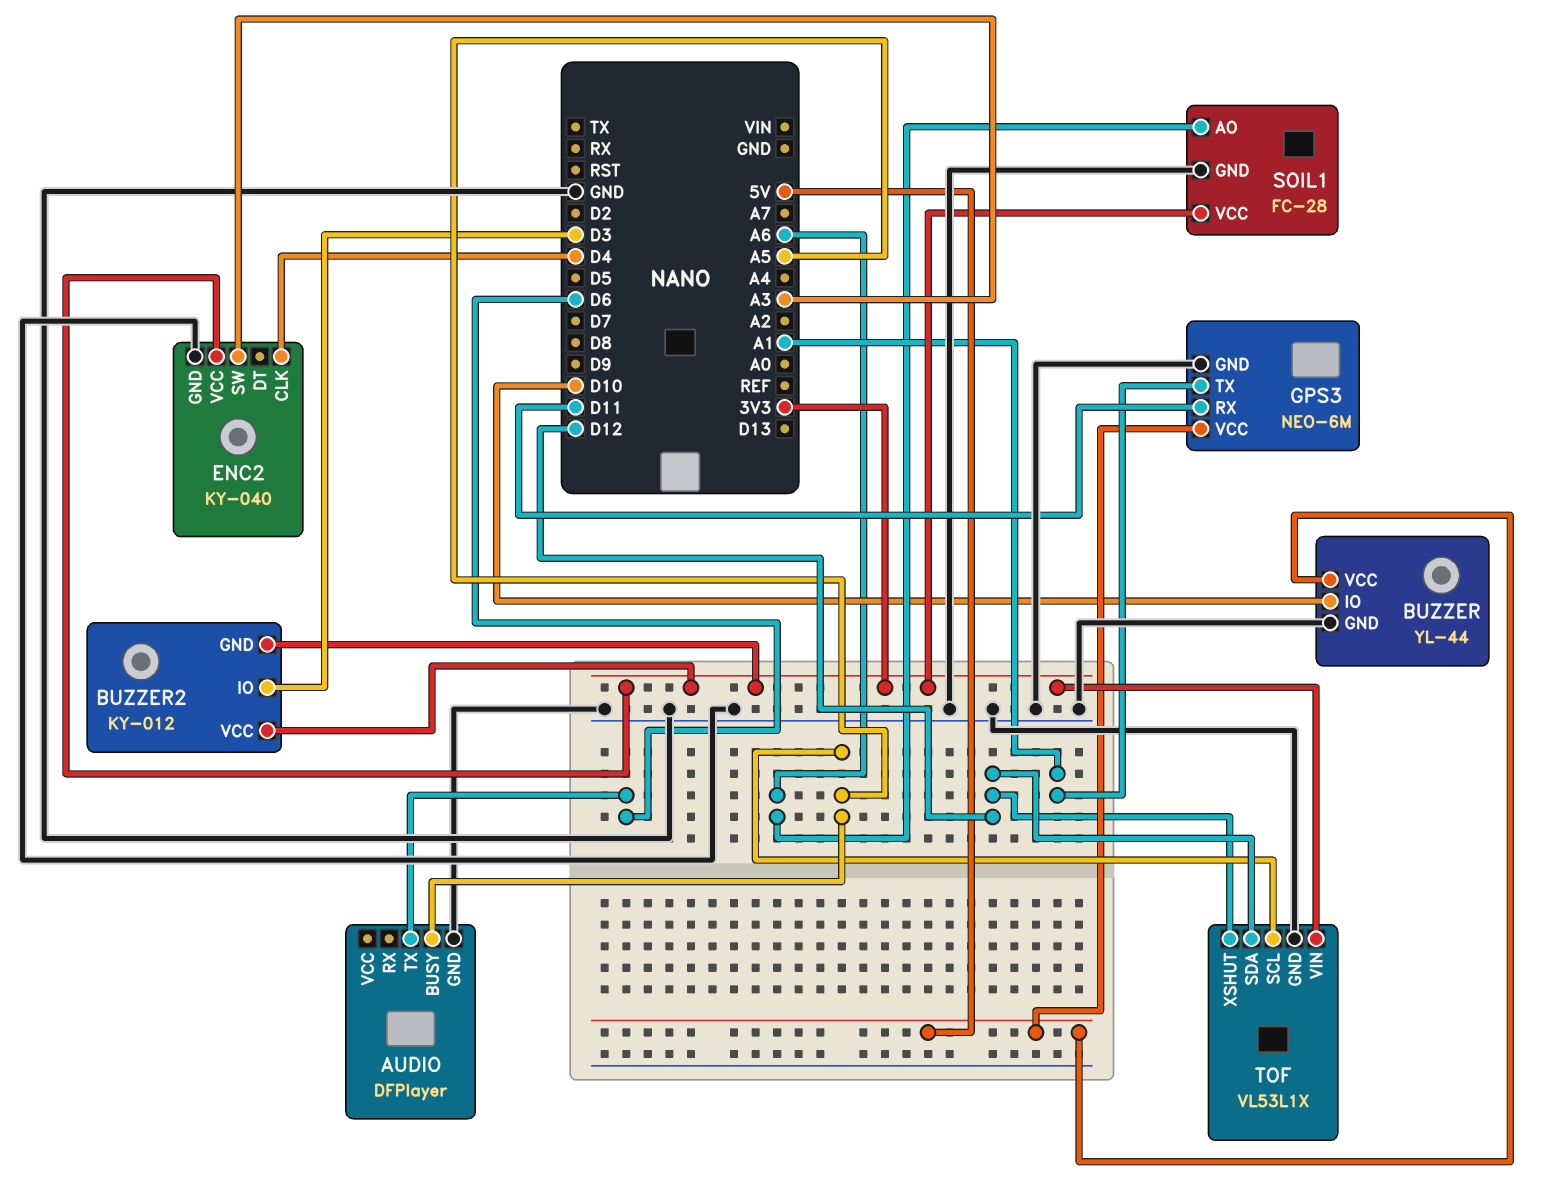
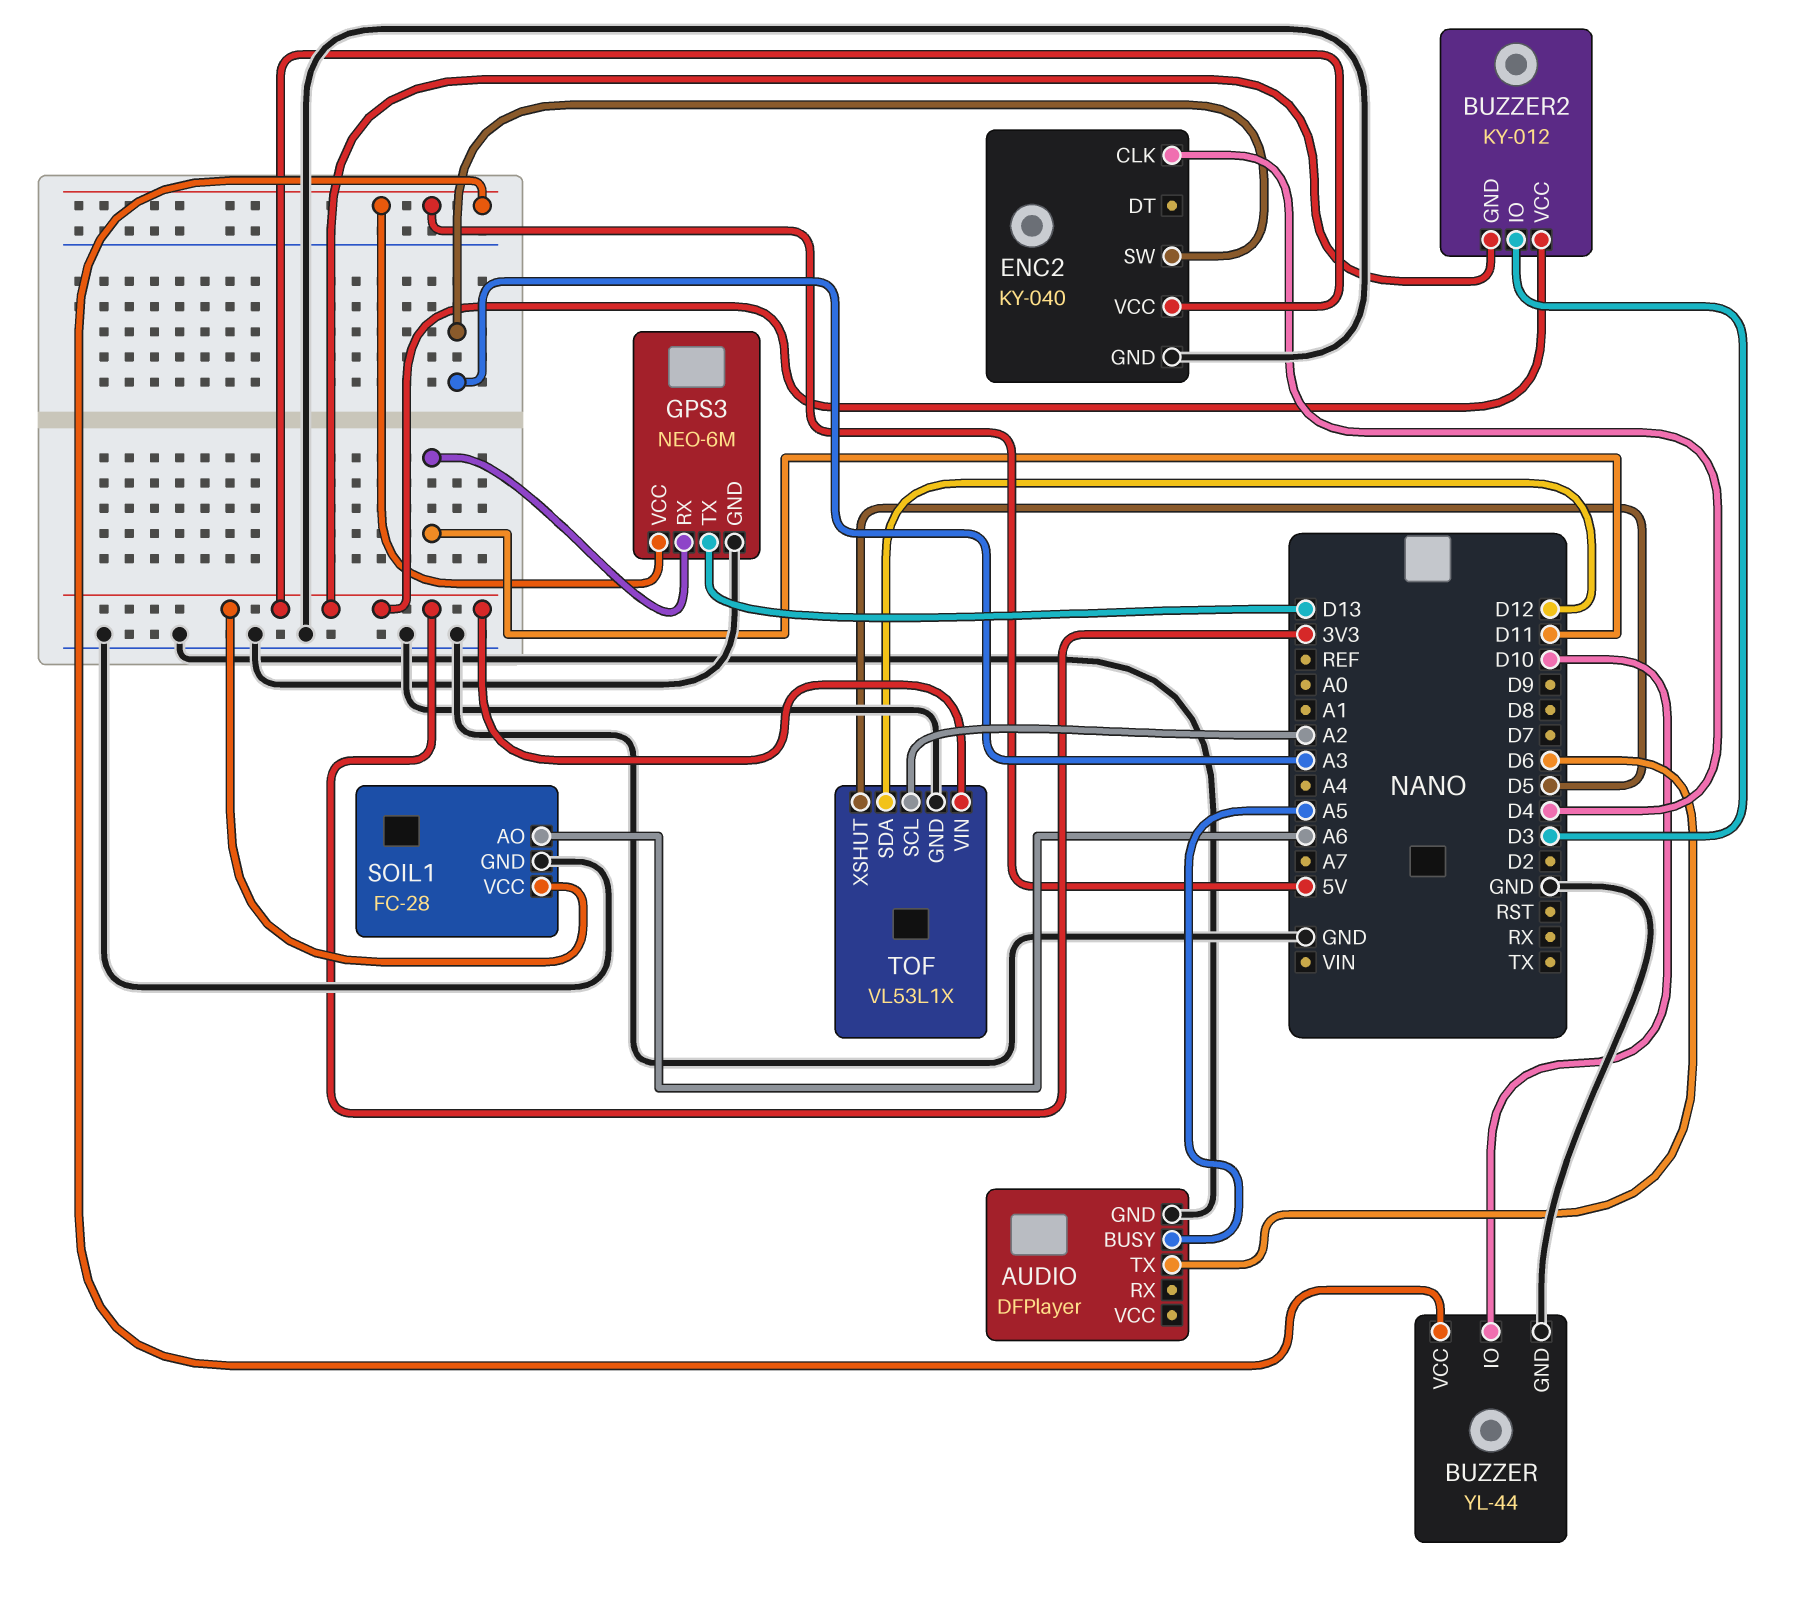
GPS3 pin TX: A1 -> D13
TOF pin SCL: A5 -> A2
TOF pin XSHUT: D12 -> D5

